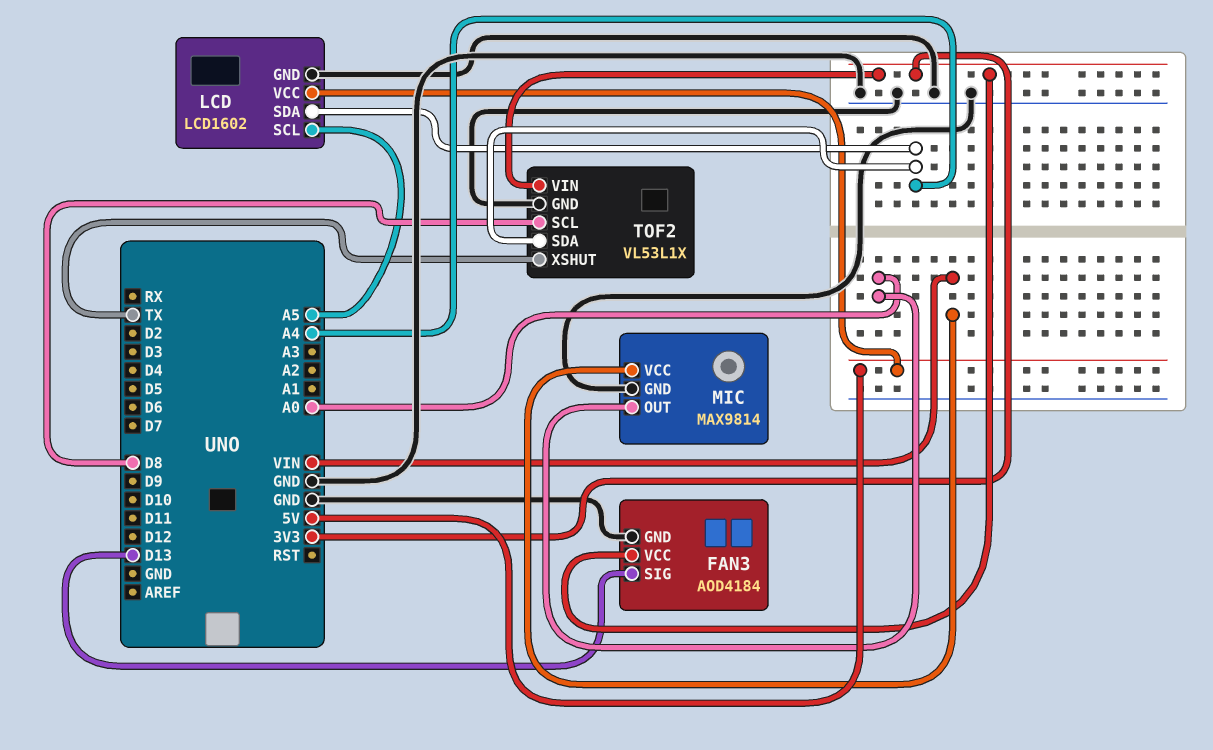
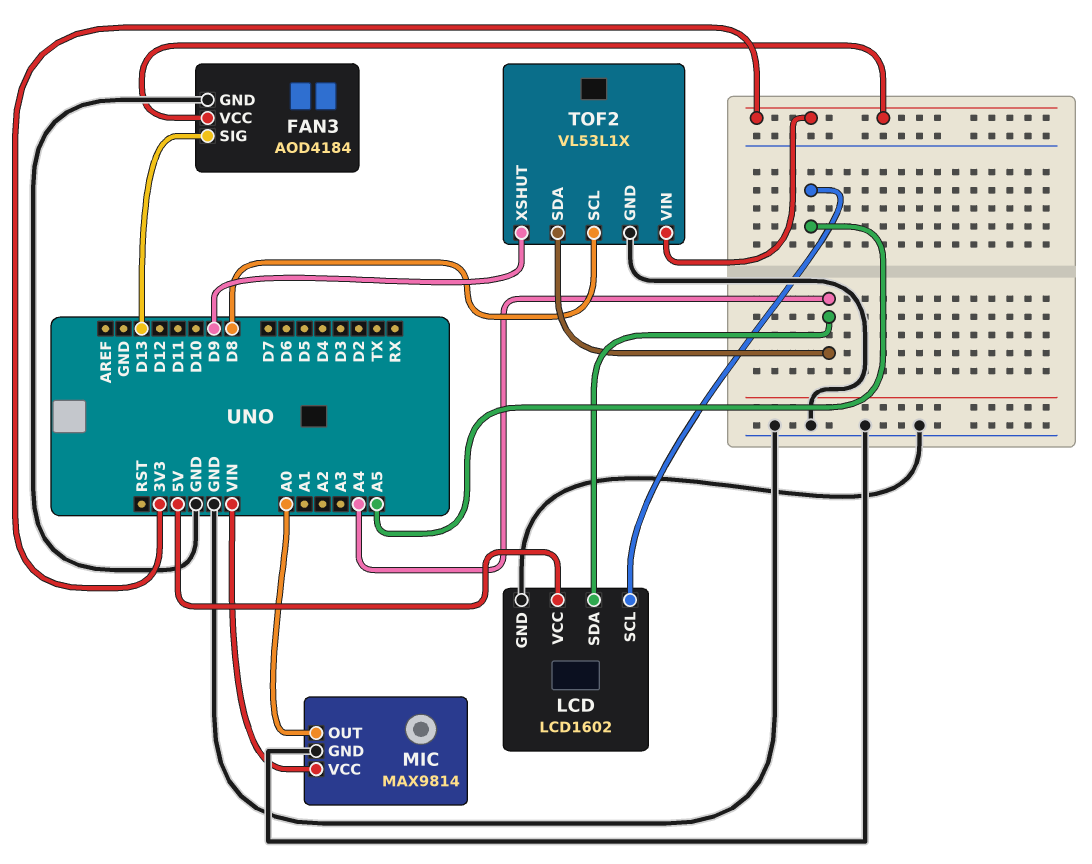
TOF2 pin XSHUT: TX -> D9

